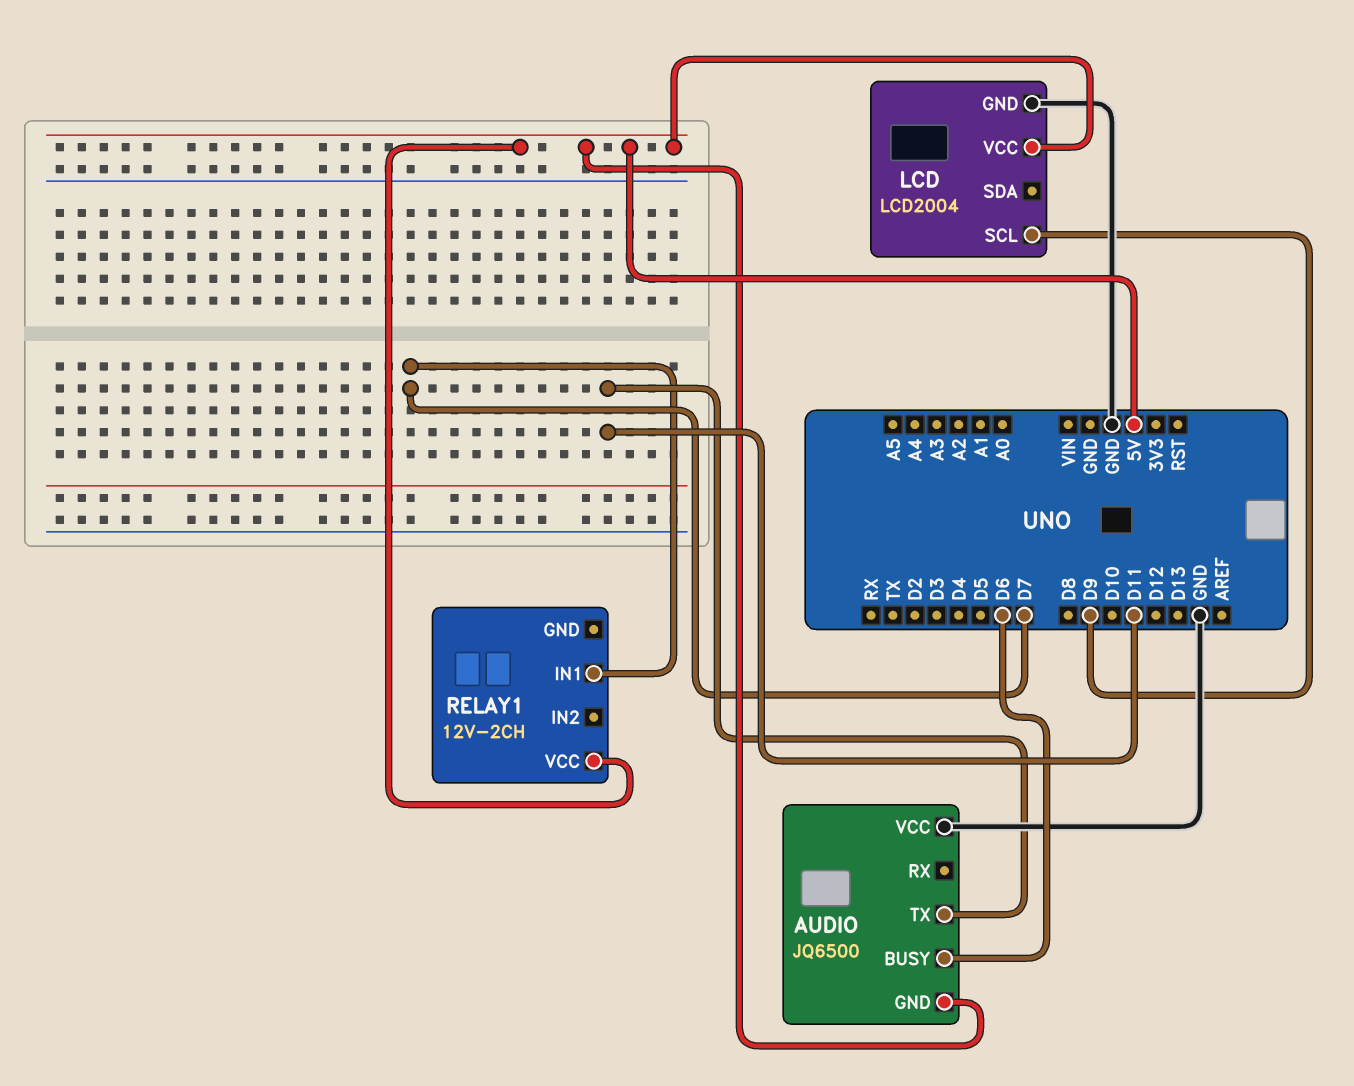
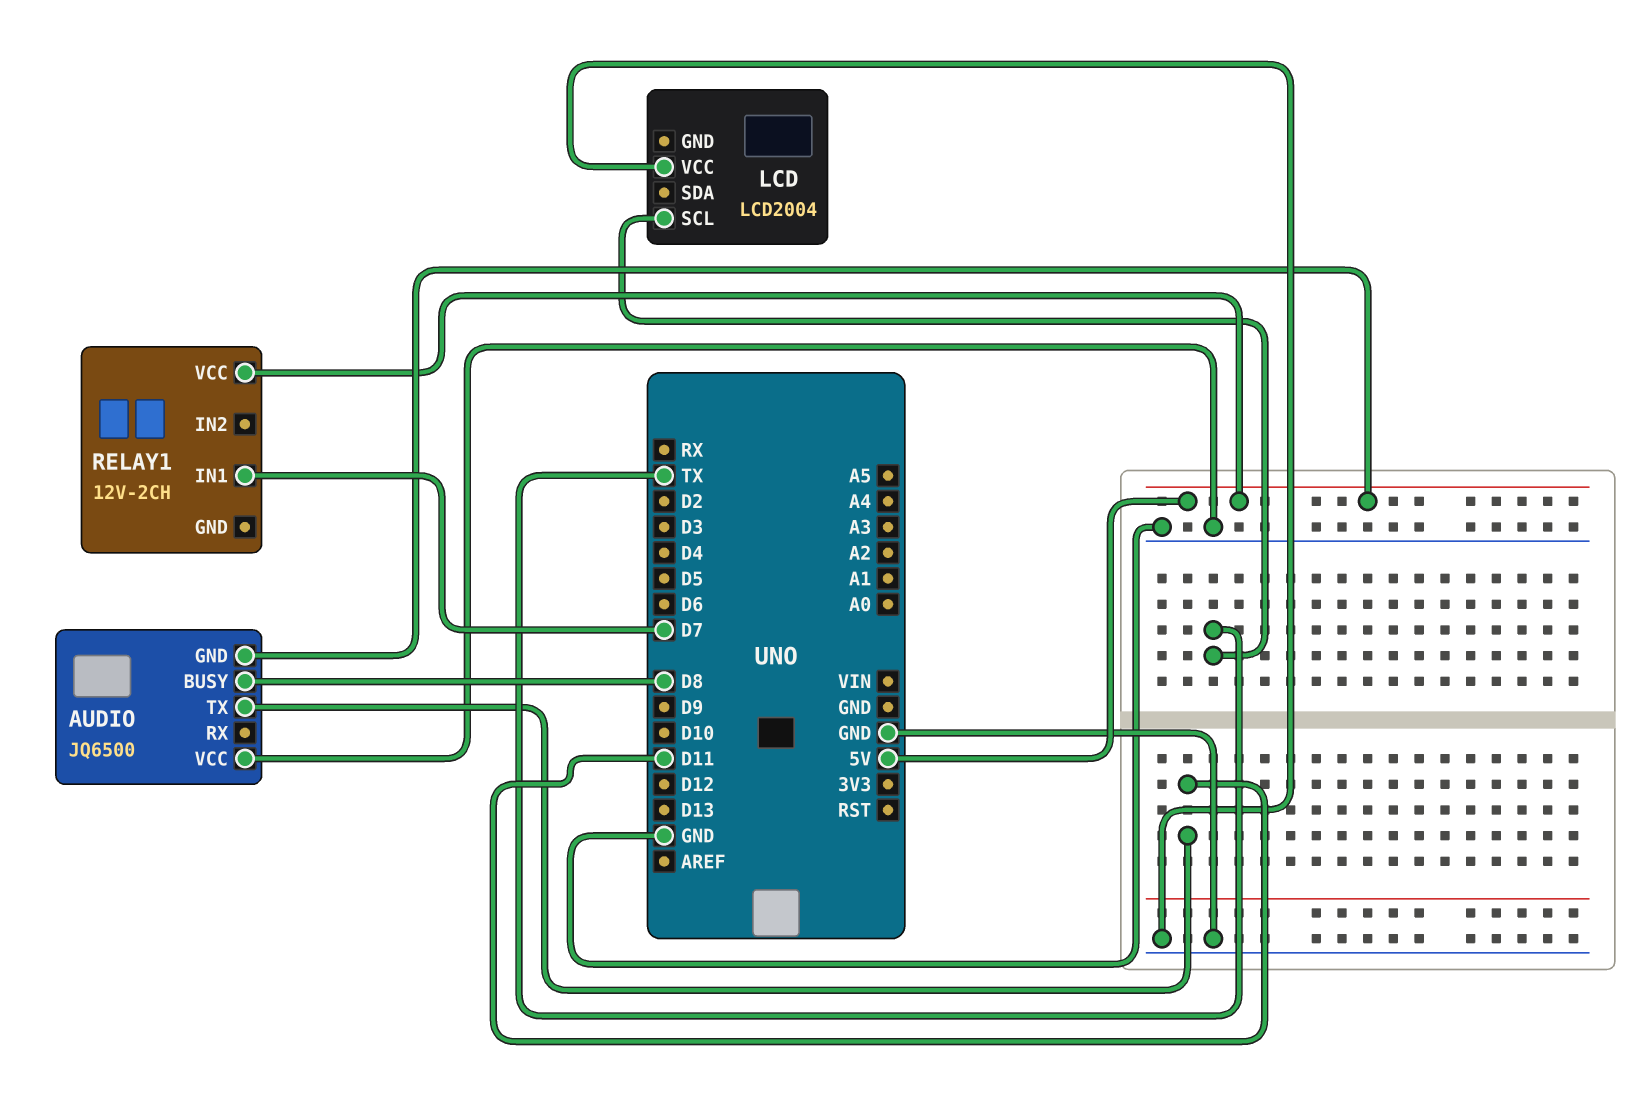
AUDIO pin BUSY: D6 -> D8
LCD pin GND: GND -> none
LCD pin SCL: D9 -> TX
LCD pin VCC: 5V -> GND

